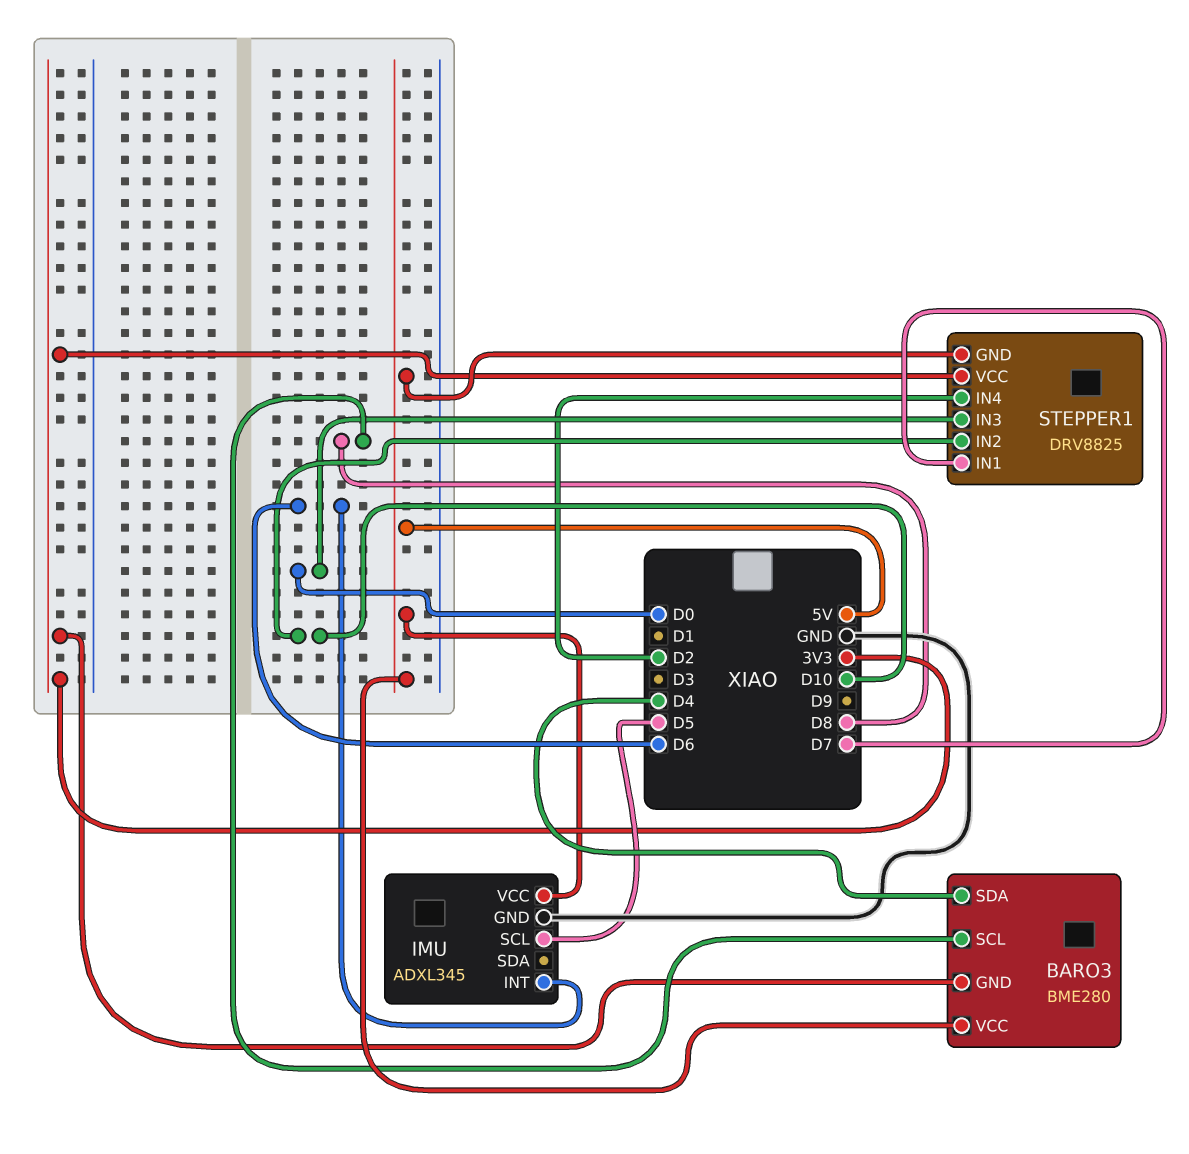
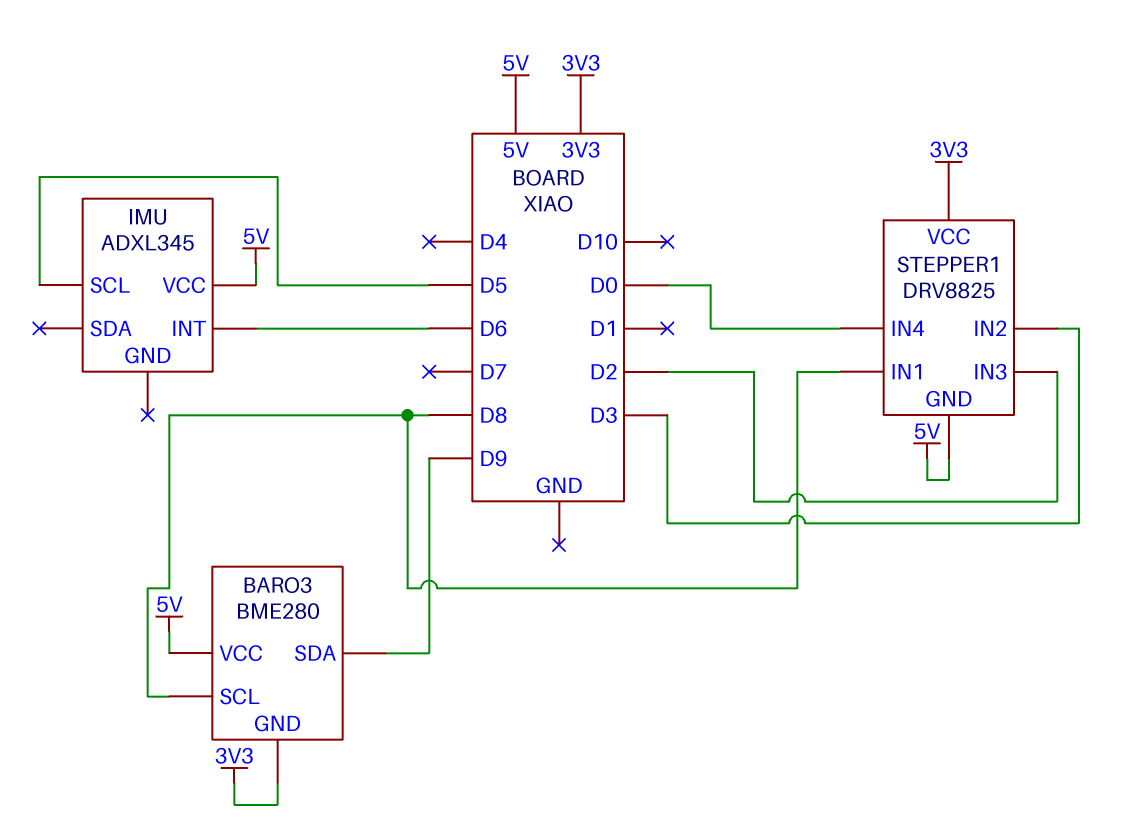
BARO3 pin SDA: D4 -> D9
IMU pin GND: GND -> none
STEPPER1 pin IN1: D7 -> D8
STEPPER1 pin IN2: D10 -> D3
STEPPER1 pin IN3: D0 -> D2
STEPPER1 pin IN4: D2 -> D0

